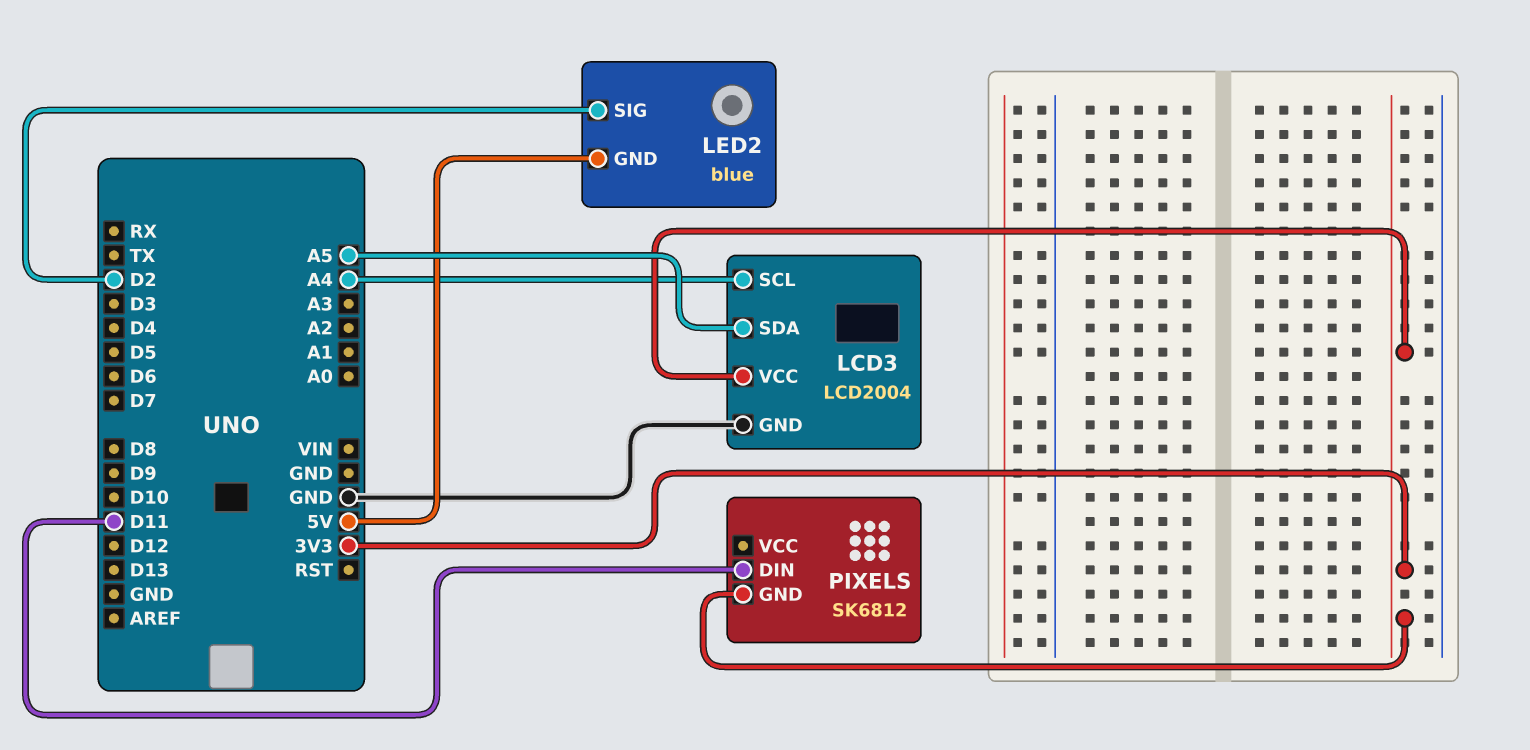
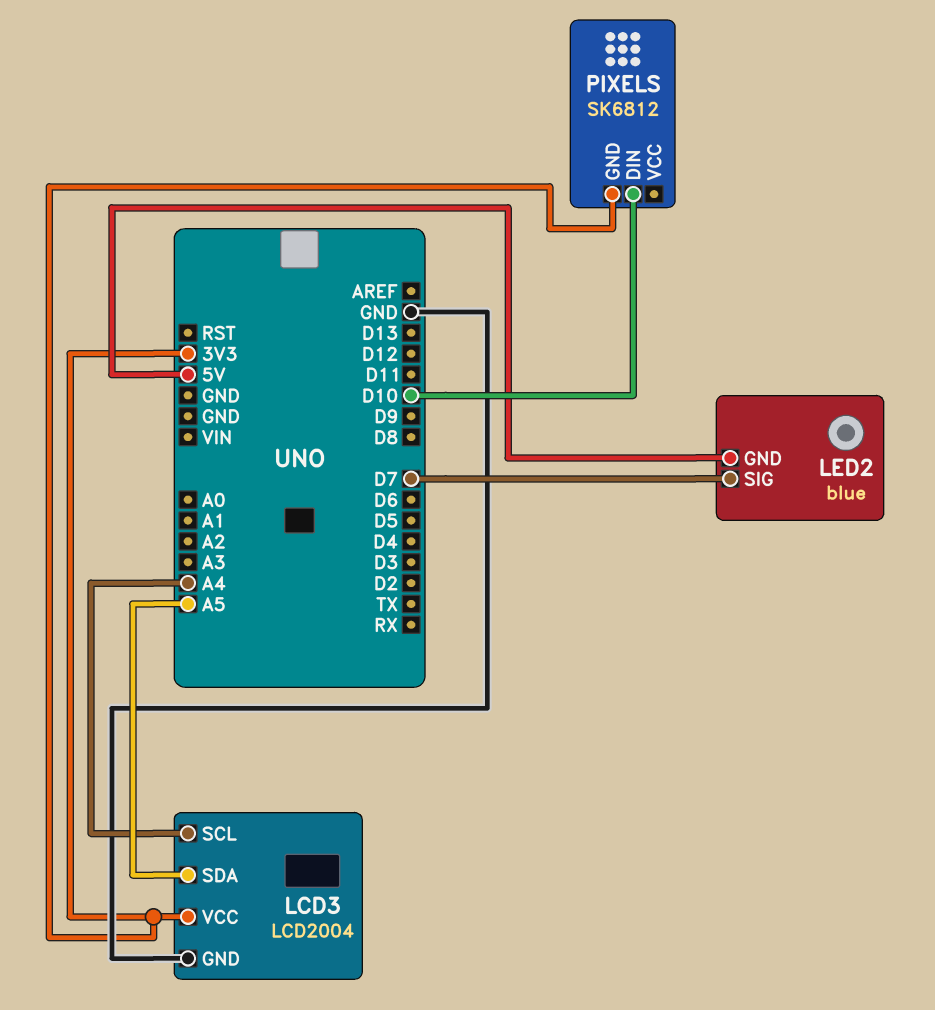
LED2 pin SIG: D2 -> D7
PIXELS pin DIN: D11 -> D10

